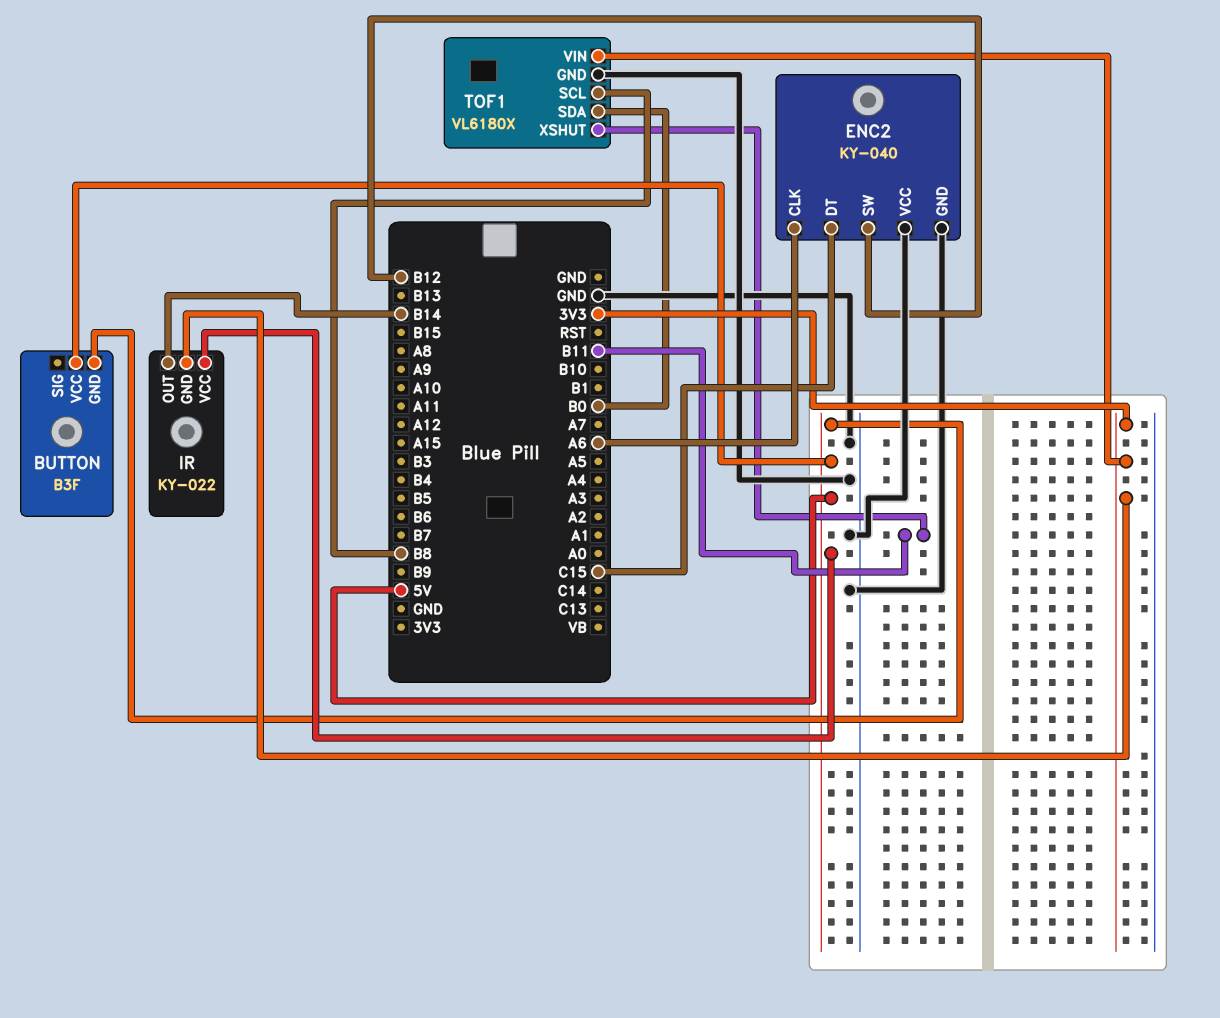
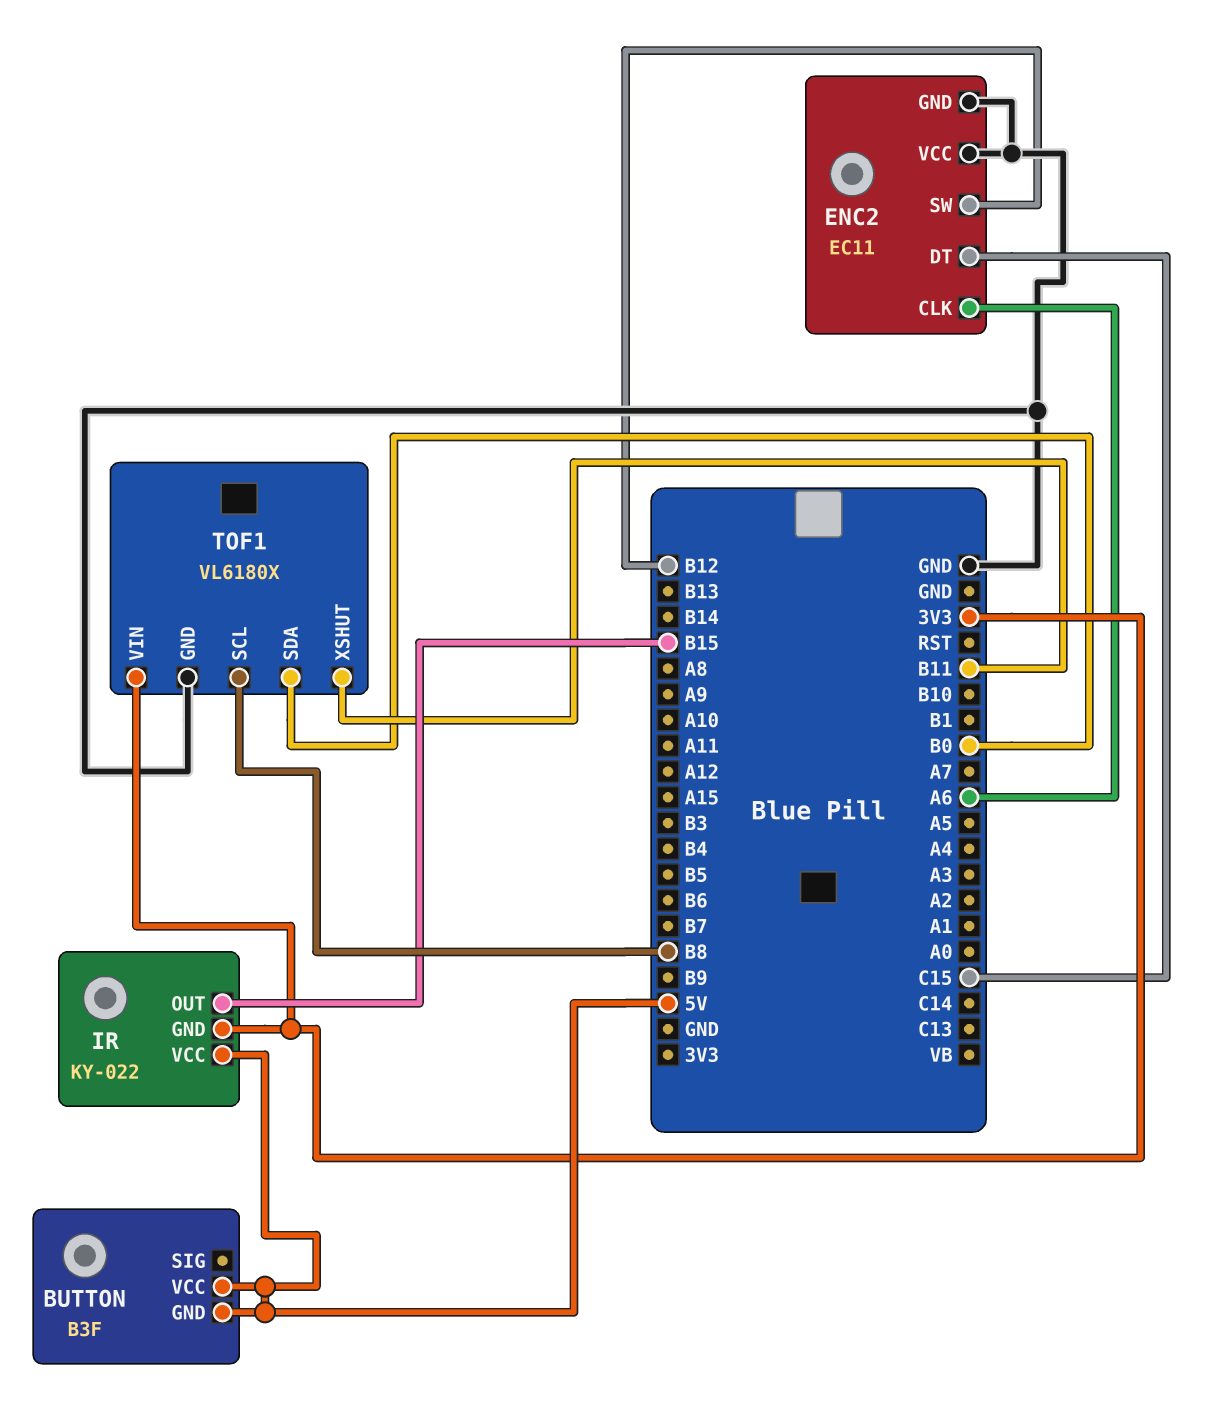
ENC2: KY-040 -> EC11
IR pin OUT: B14 -> B15

